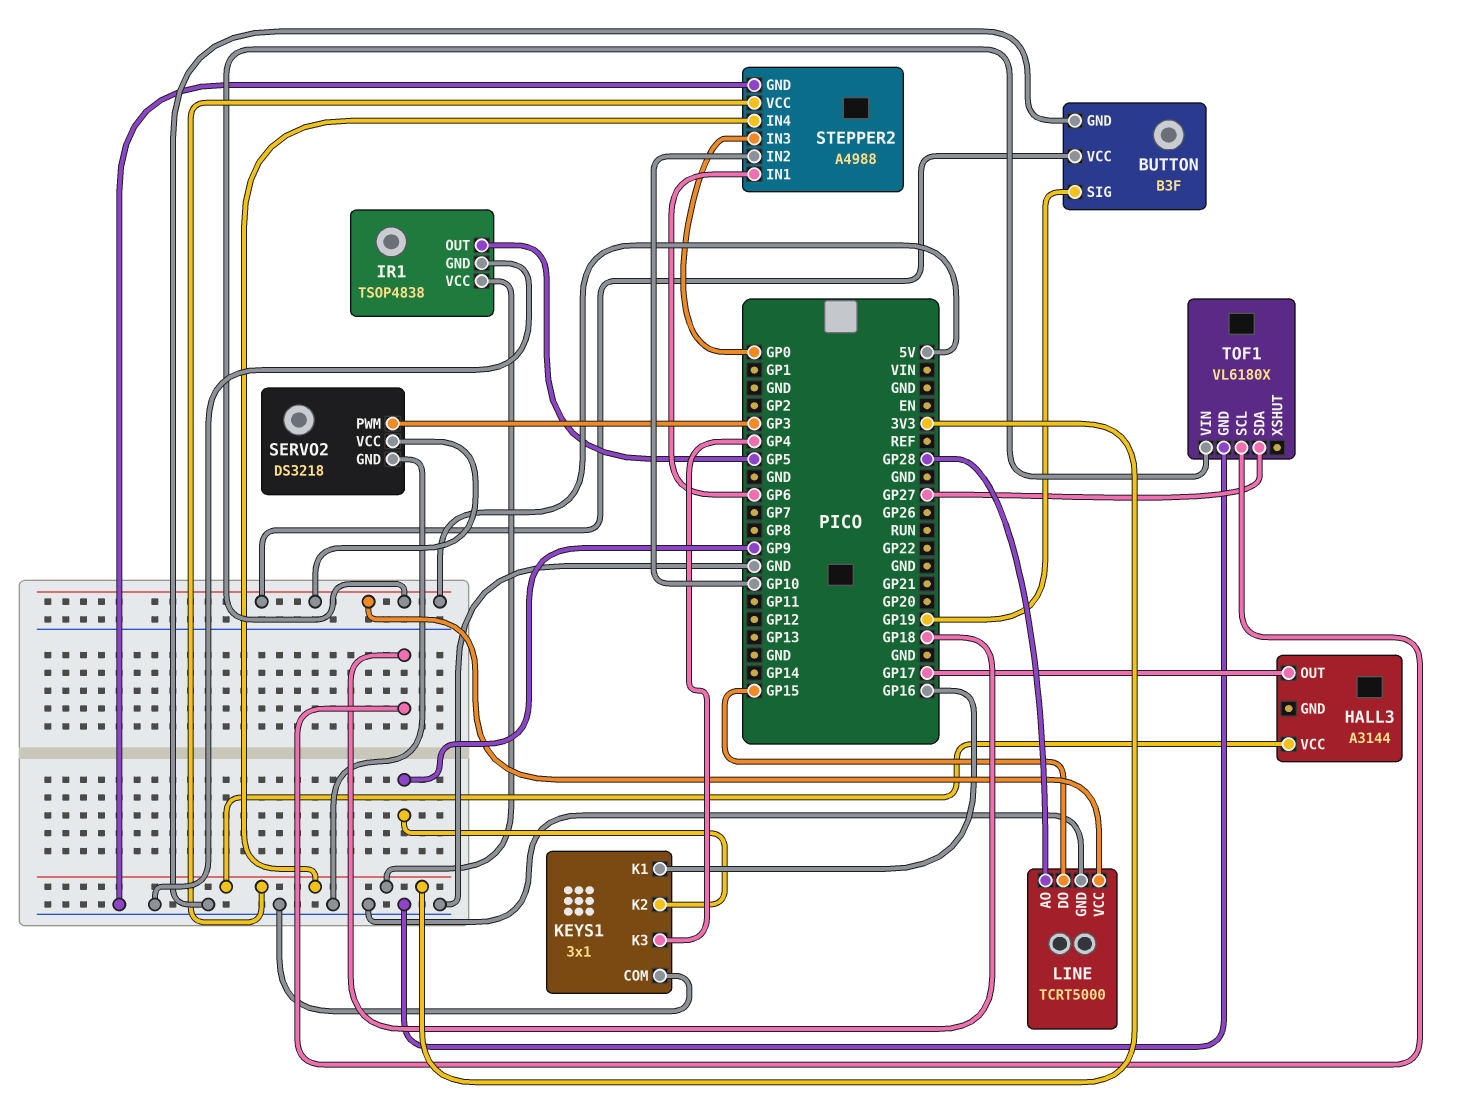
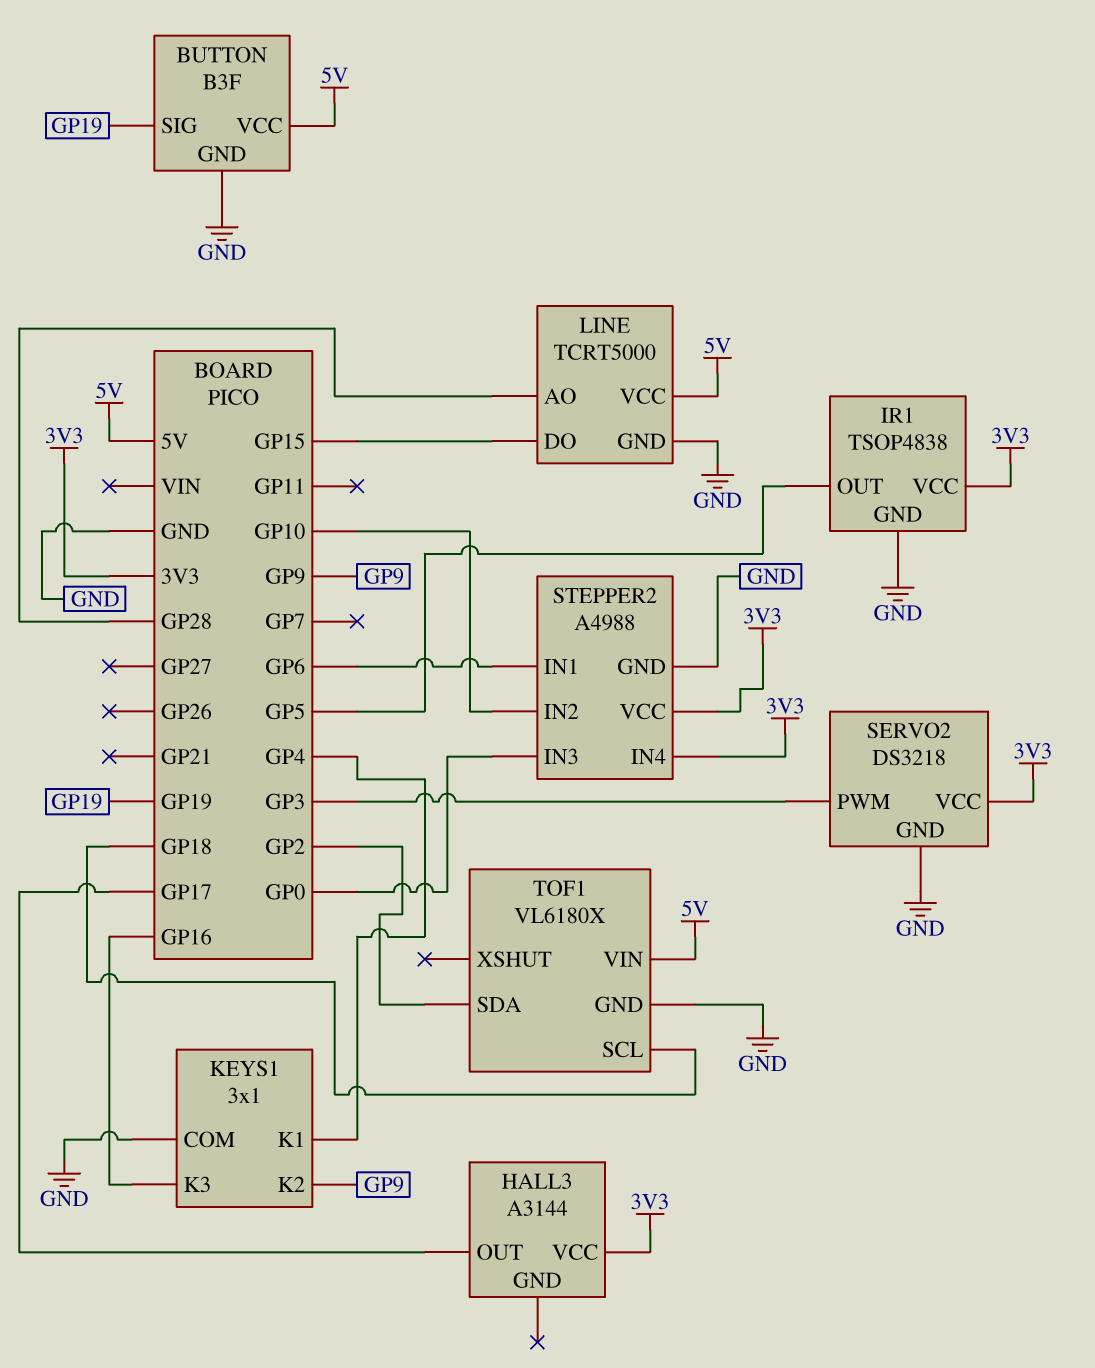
KEYS1 pin K1: GP16 -> GP4
KEYS1 pin K3: GP4 -> GP16
SERVO2 pin VCC: 5V -> 3V3
TOF1 pin SDA: GP27 -> GP2

